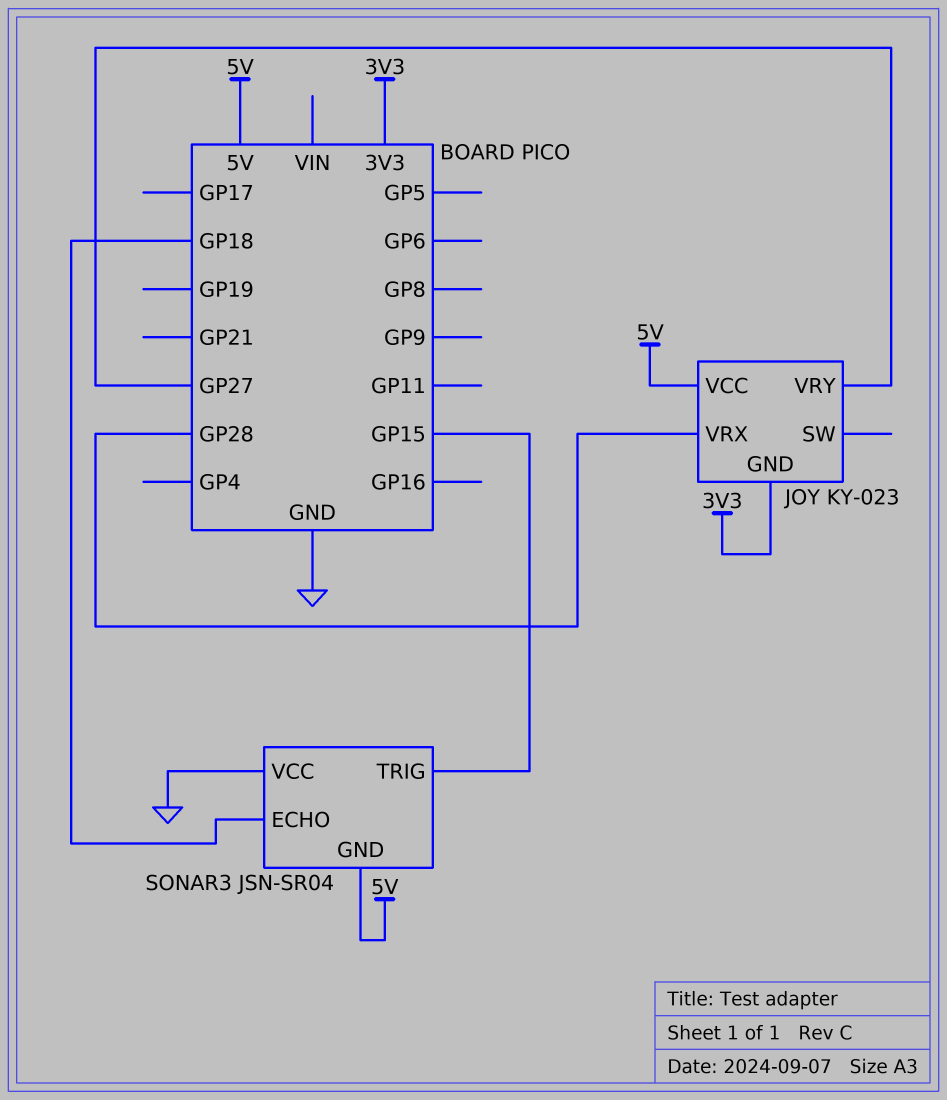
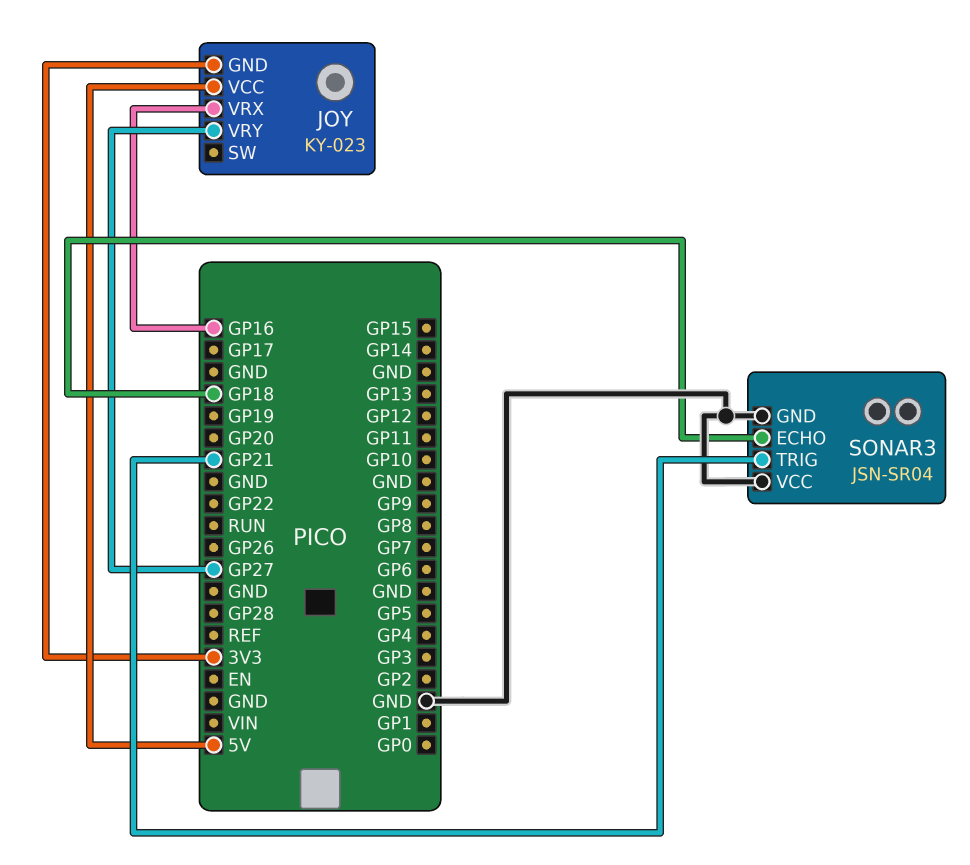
JOY pin VRX: GP28 -> GP16
SONAR3 pin GND: 5V -> GND
SONAR3 pin TRIG: GP15 -> GP21

